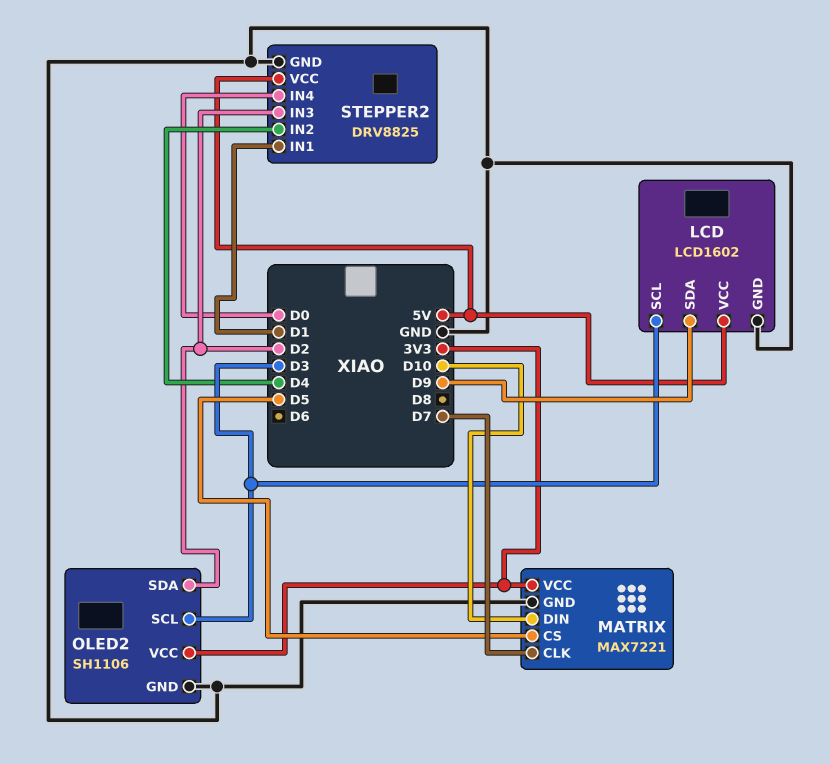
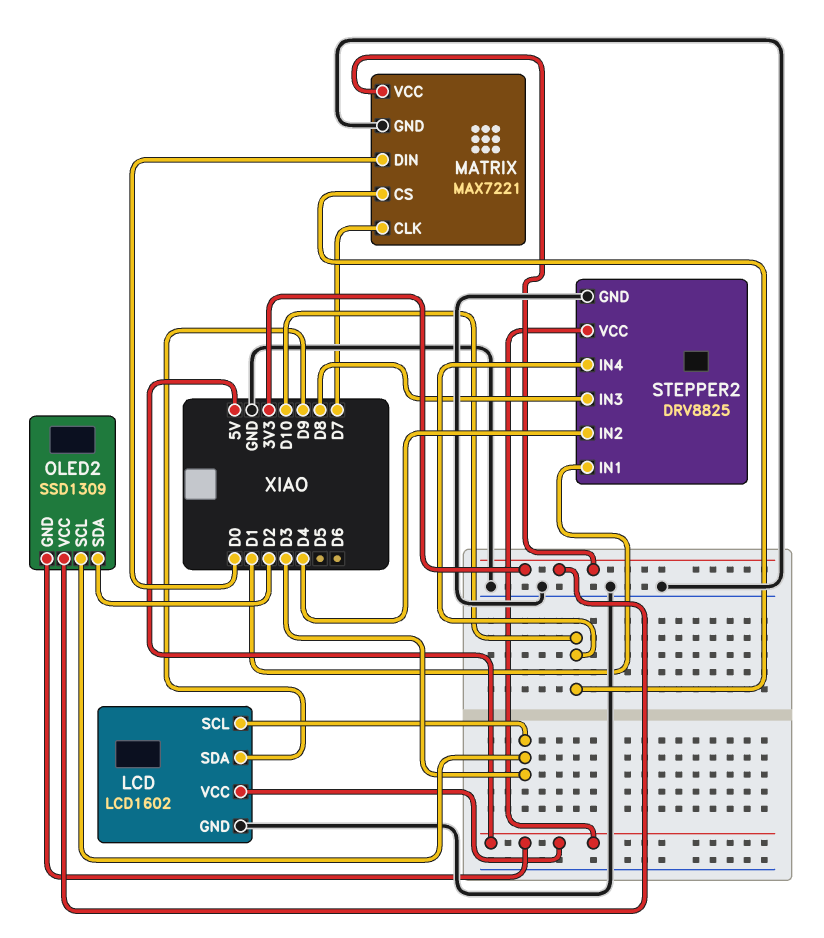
MATRIX pin CS: D5 -> D10
MATRIX pin DIN: D10 -> D0
OLED2: SH1106 -> SSD1309
OLED2 pin GND: GND -> 5V
STEPPER2 pin IN3: D2 -> D8
STEPPER2 pin IN4: D0 -> D10

